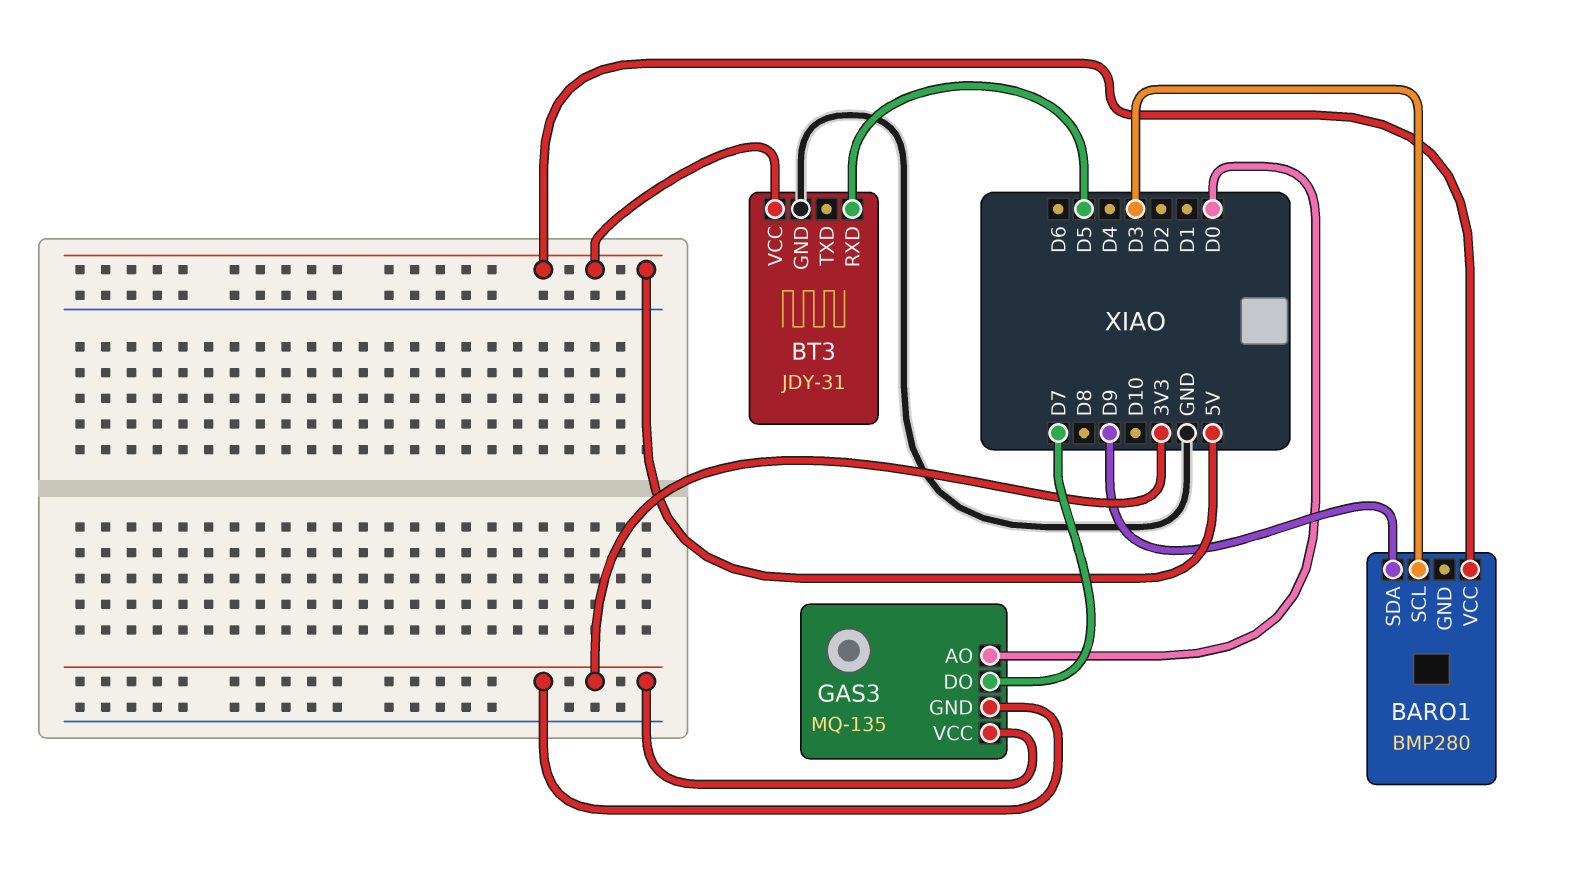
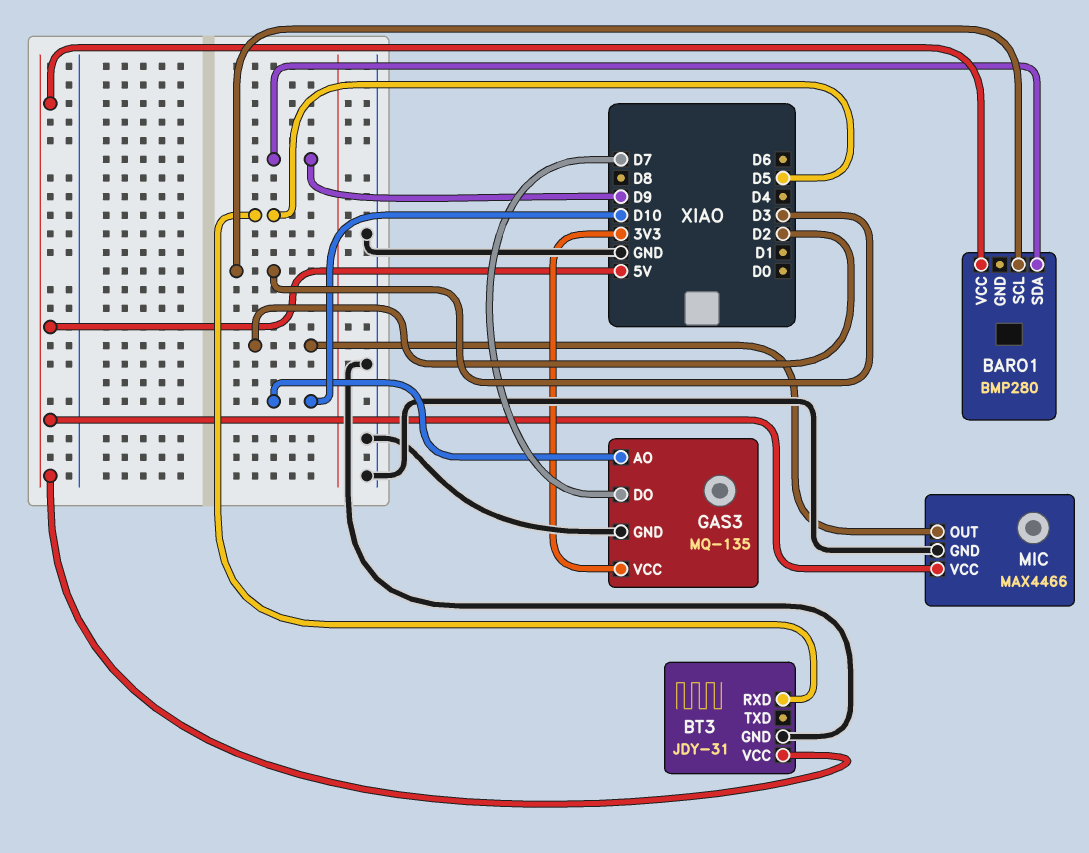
GAS3 pin AO: D0 -> D10
GAS3 pin GND: 3V3 -> GND
MIC: none -> MAX4466
MIC pin GND: none -> GND
MIC pin OUT: none -> D2
MIC pin VCC: none -> 5V

